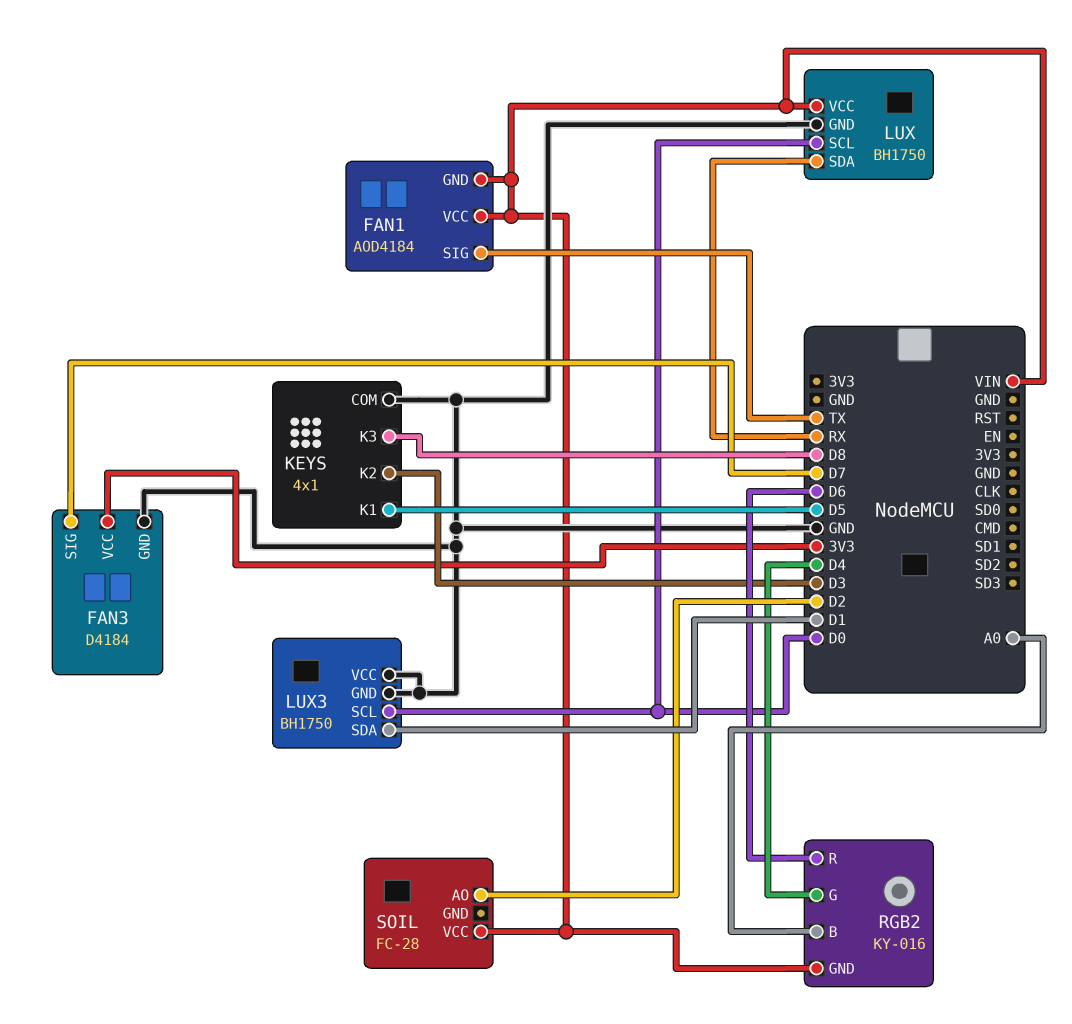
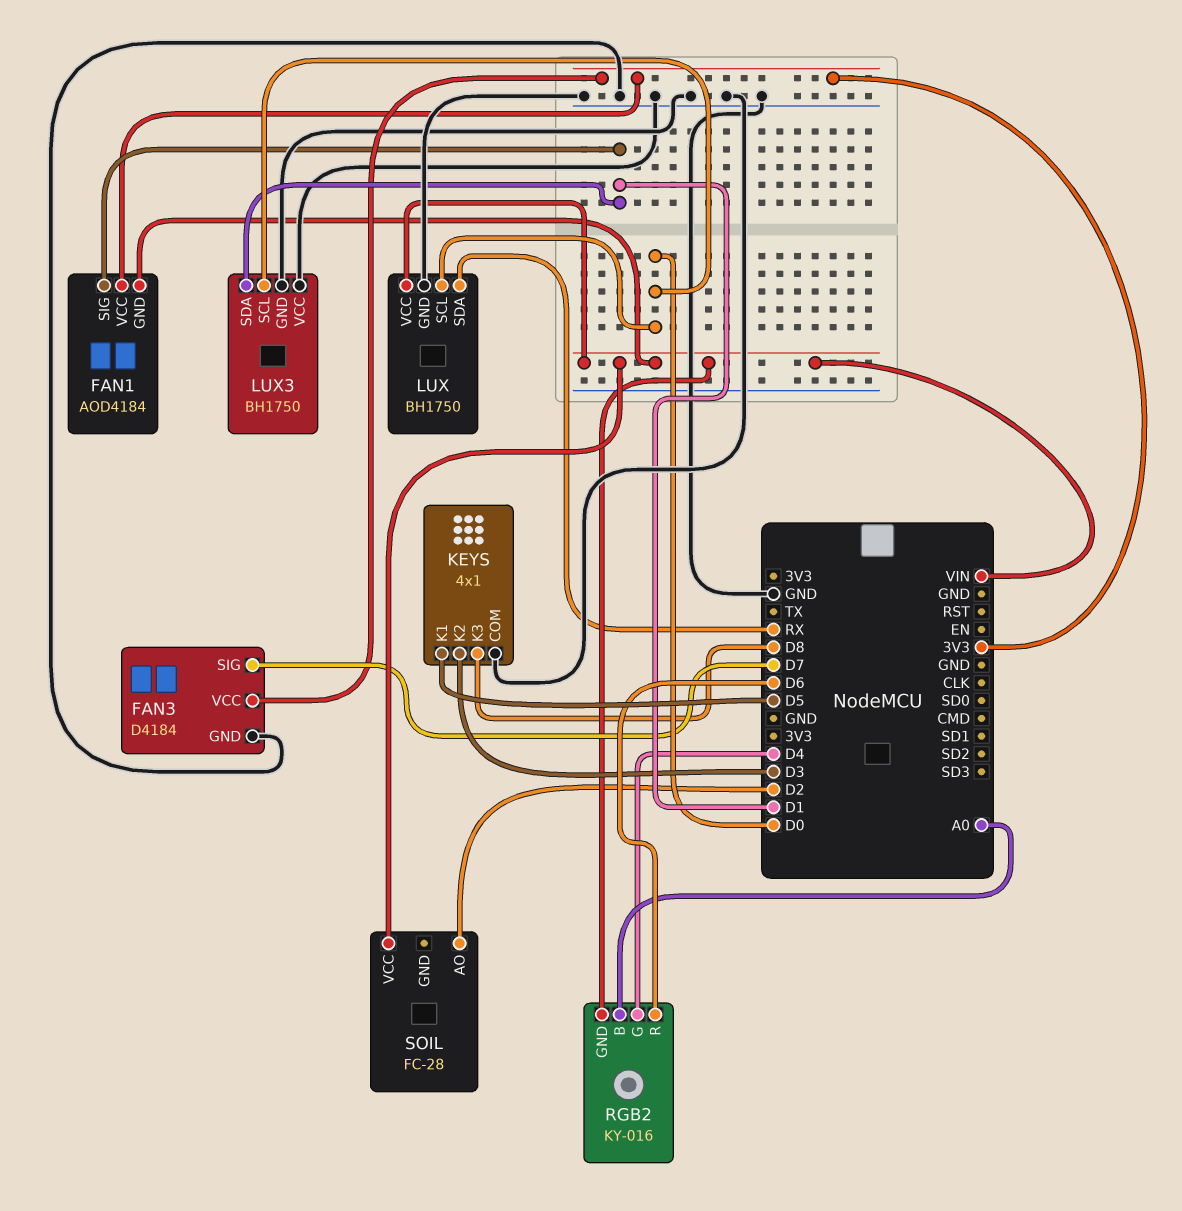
FAN1 pin SIG: TX -> D1
FAN1 pin VCC: VIN -> 3V3

